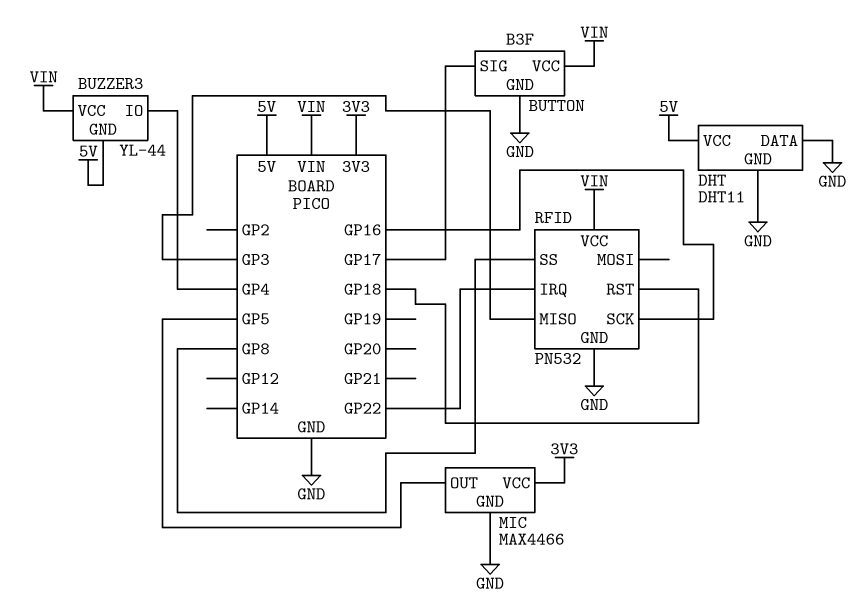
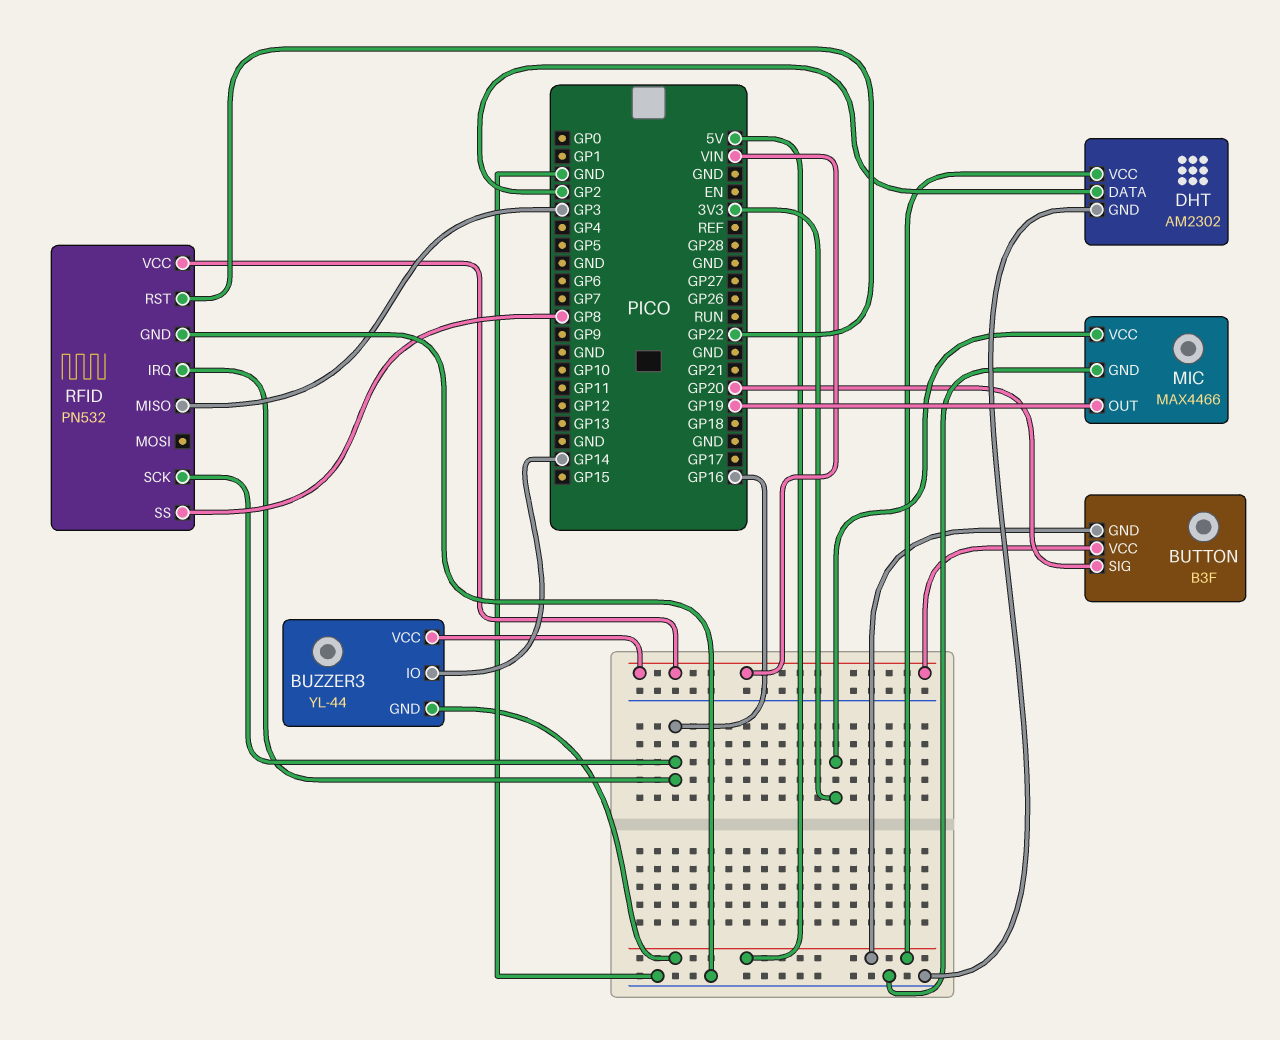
BUTTON pin GND: GND -> 5V
BUTTON pin SIG: GP17 -> GP20
BUZZER3 pin IO: GP4 -> GP14
DHT: DHT11 -> AM2302
DHT pin DATA: GND -> GP2
MIC pin OUT: GP5 -> GP19
RFID pin IRQ: GP22 -> GP16
RFID pin RST: GP18 -> GP22

